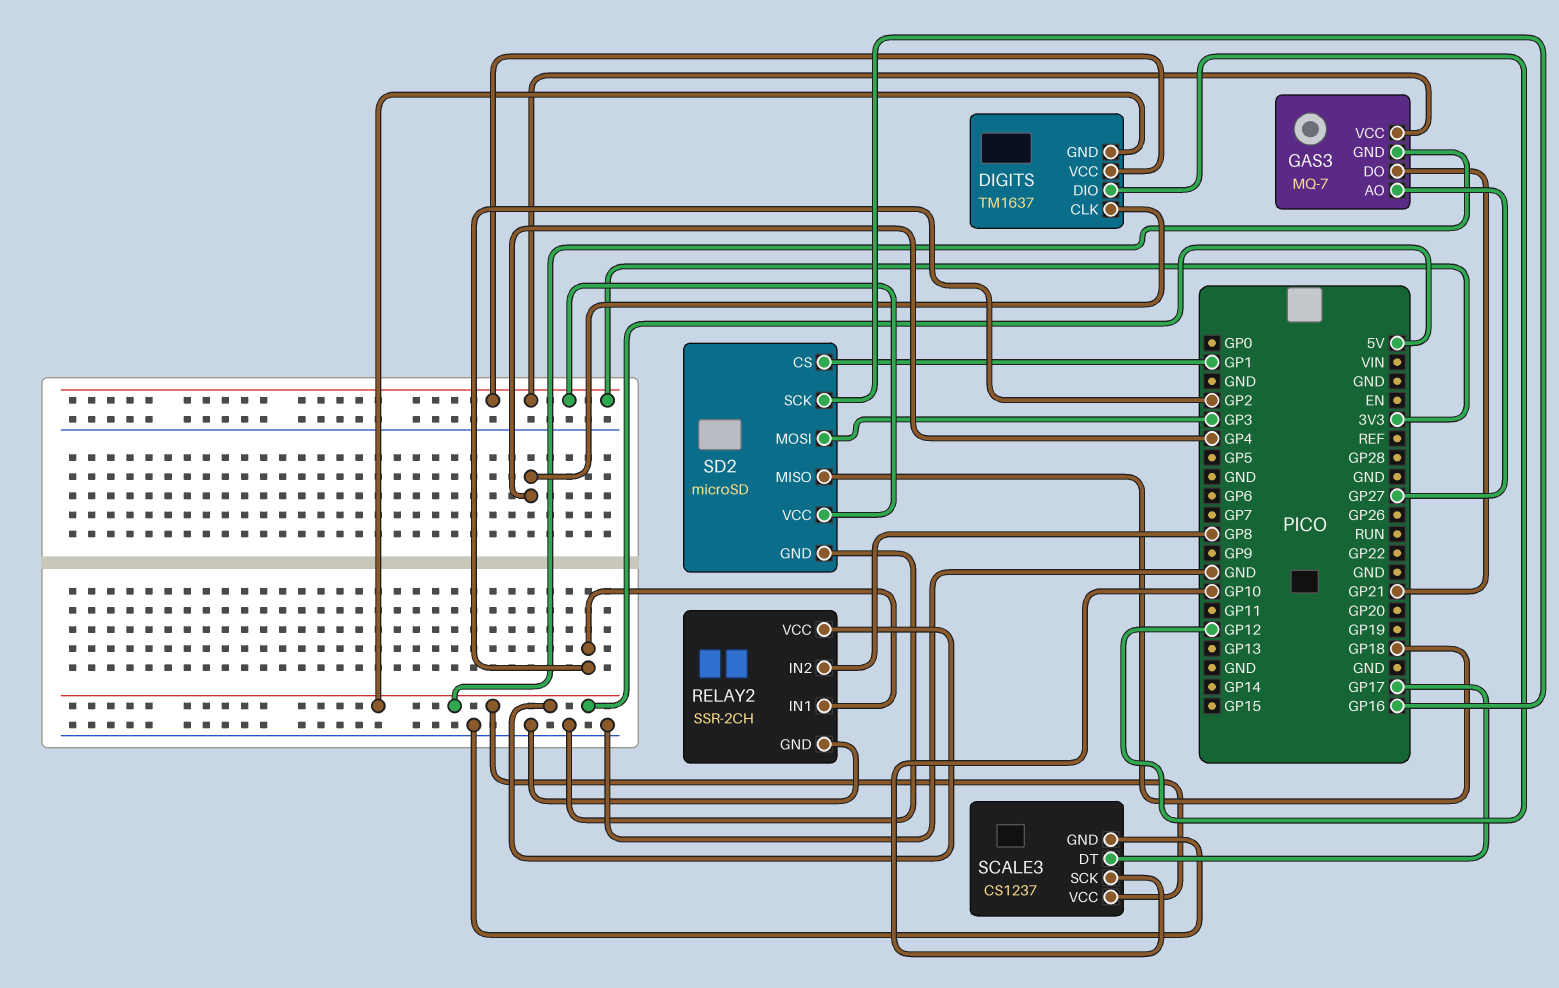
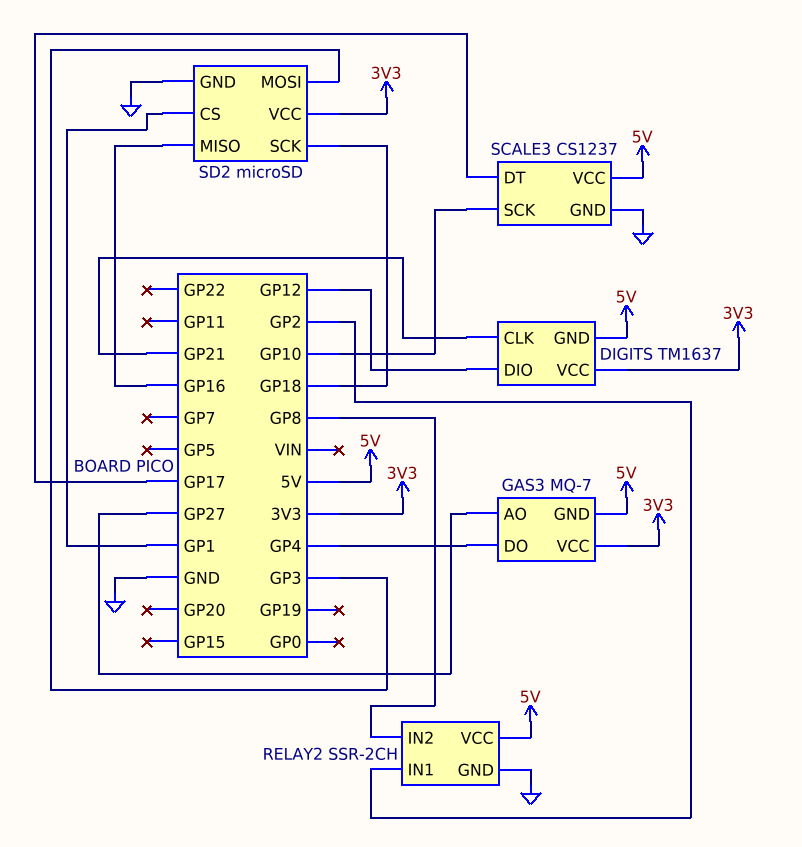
DIGITS pin CLK: GP4 -> GP21
GAS3 pin DO: GP21 -> GP4
SD2 pin MISO: GP18 -> GP16
SD2 pin SCK: GP16 -> GP18

